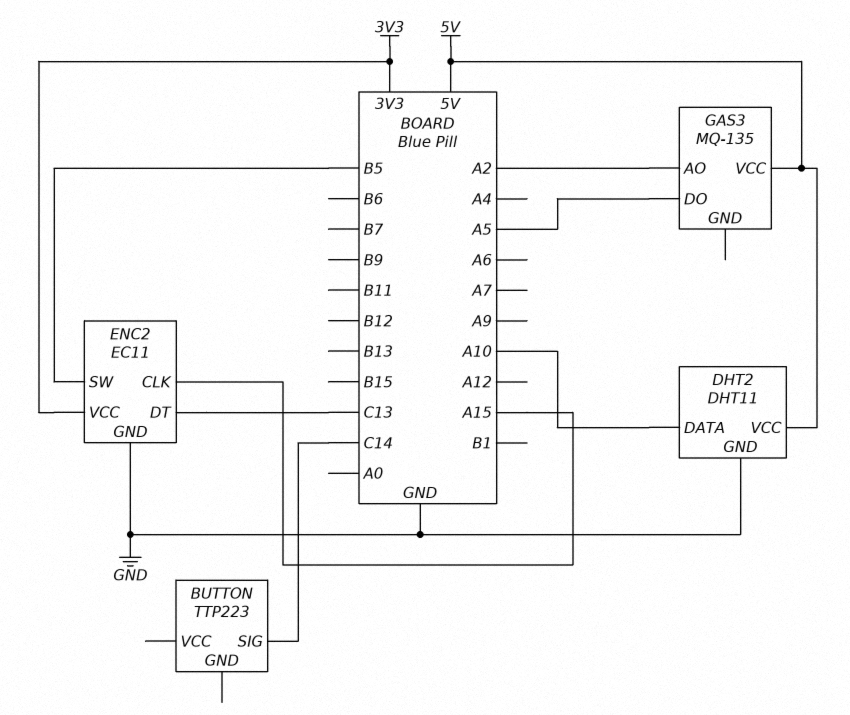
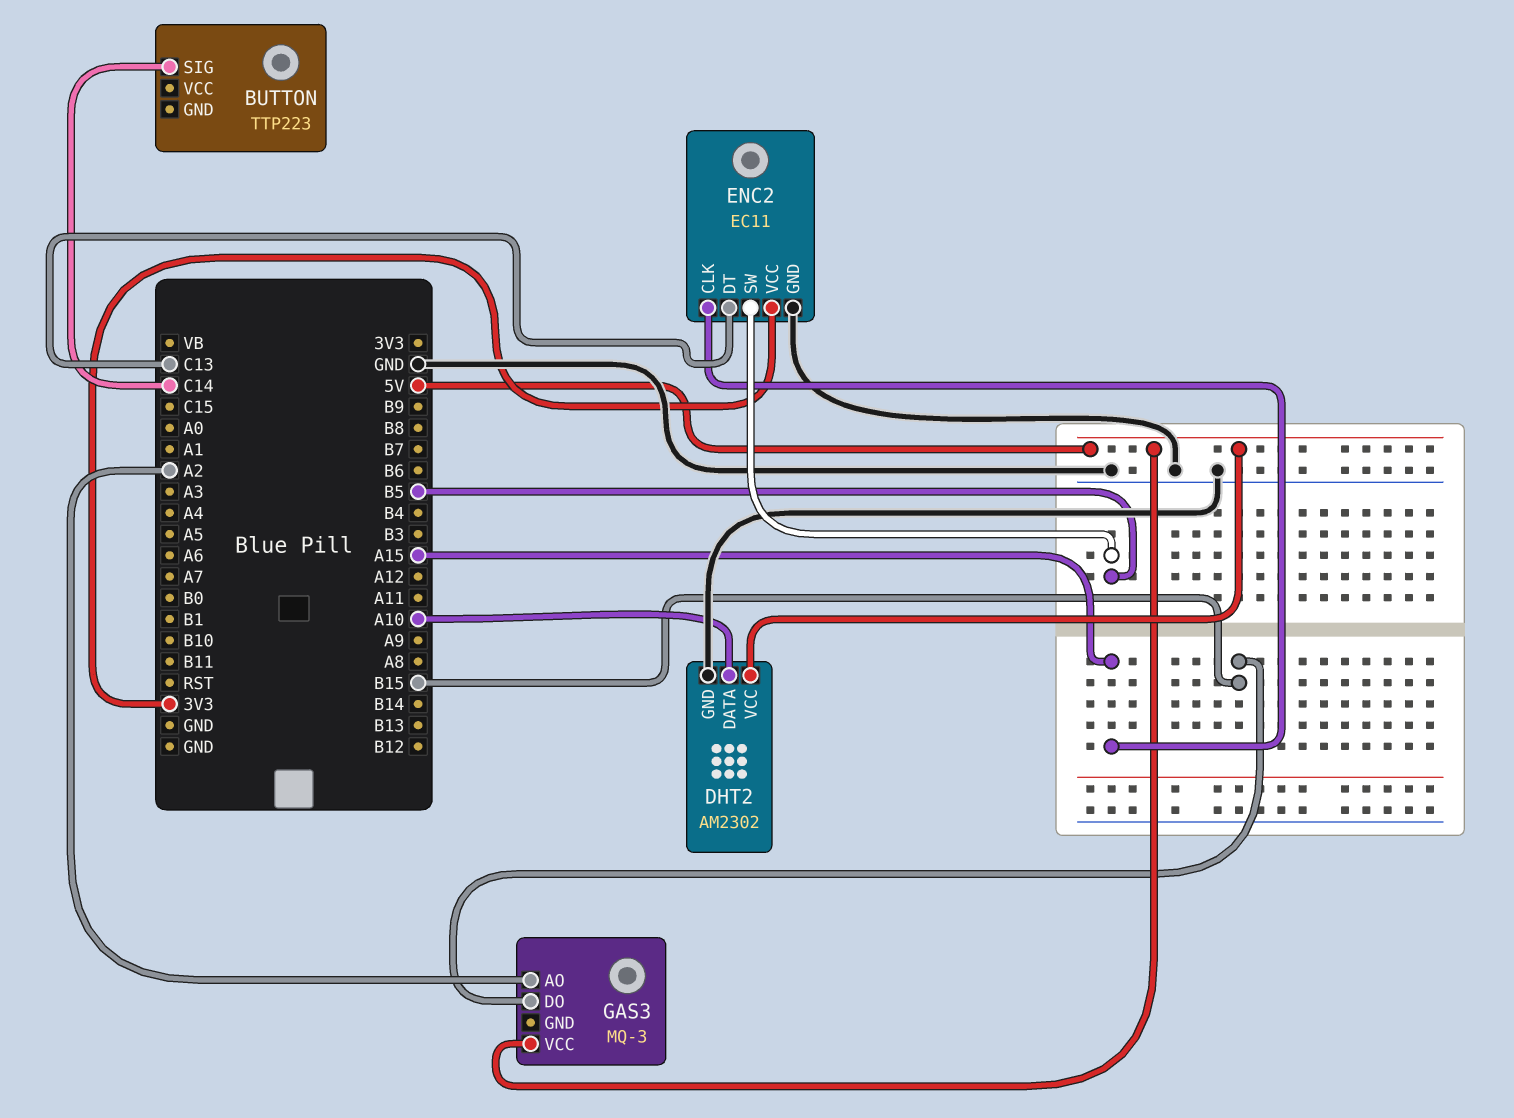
DHT2: DHT11 -> AM2302
GAS3: MQ-135 -> MQ-3
GAS3 pin DO: A5 -> B15

